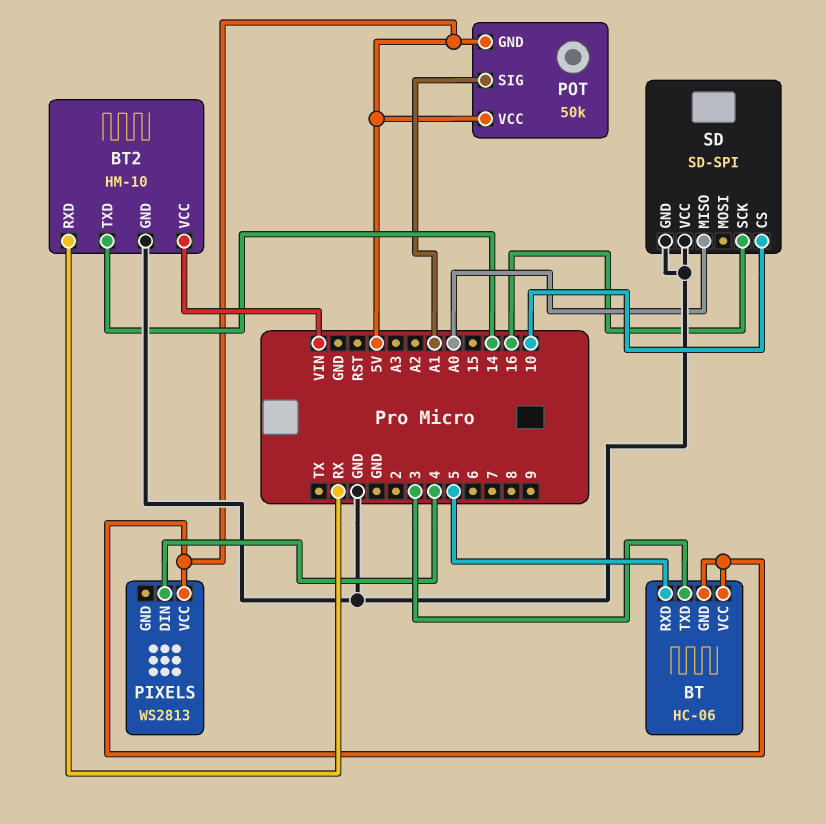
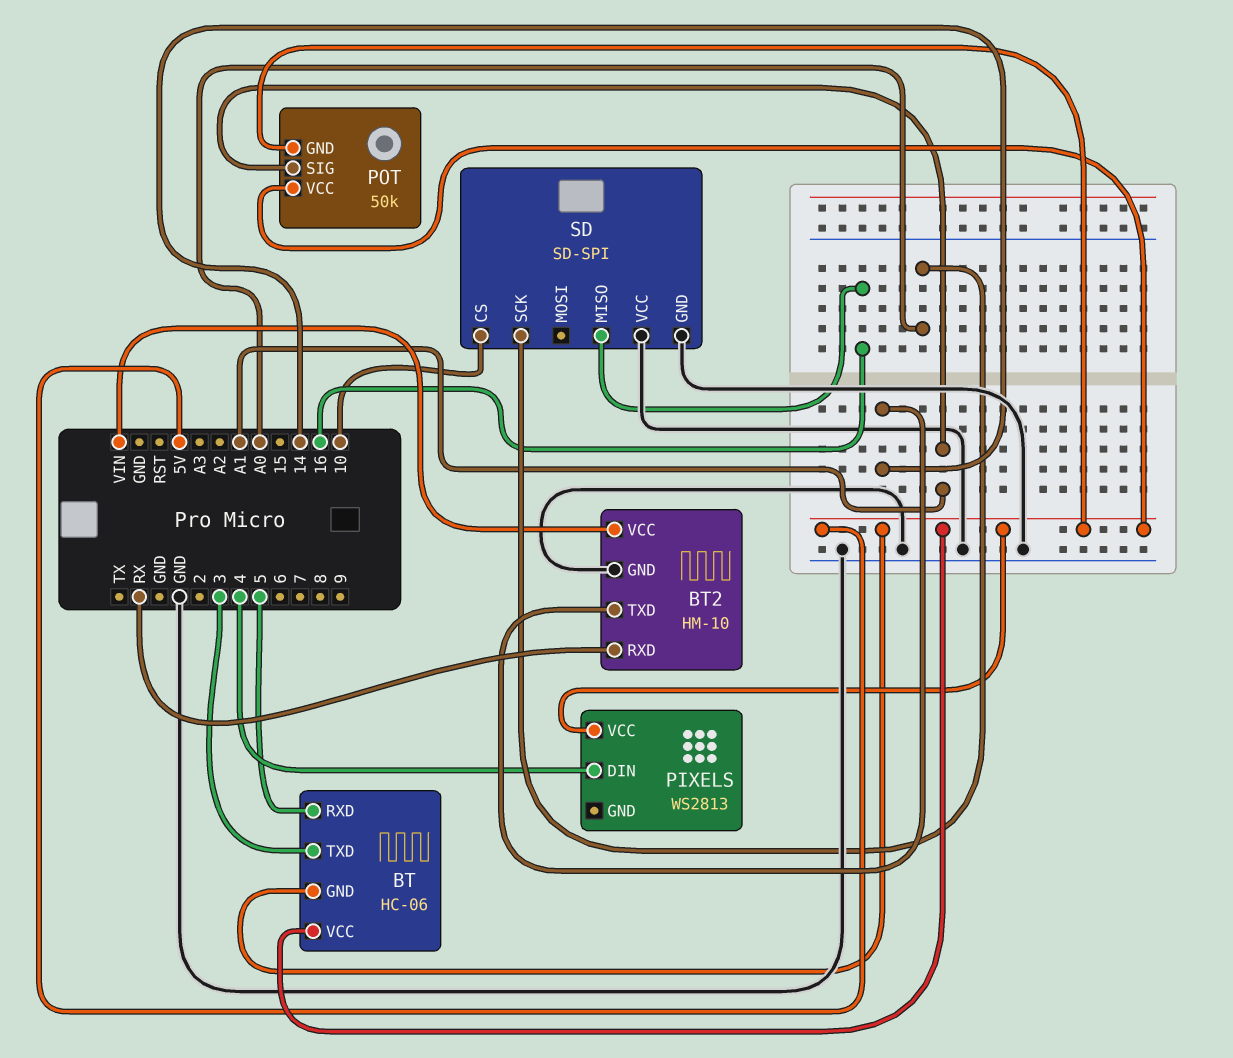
SD pin MISO: A0 -> 16
SD pin SCK: 16 -> A0

